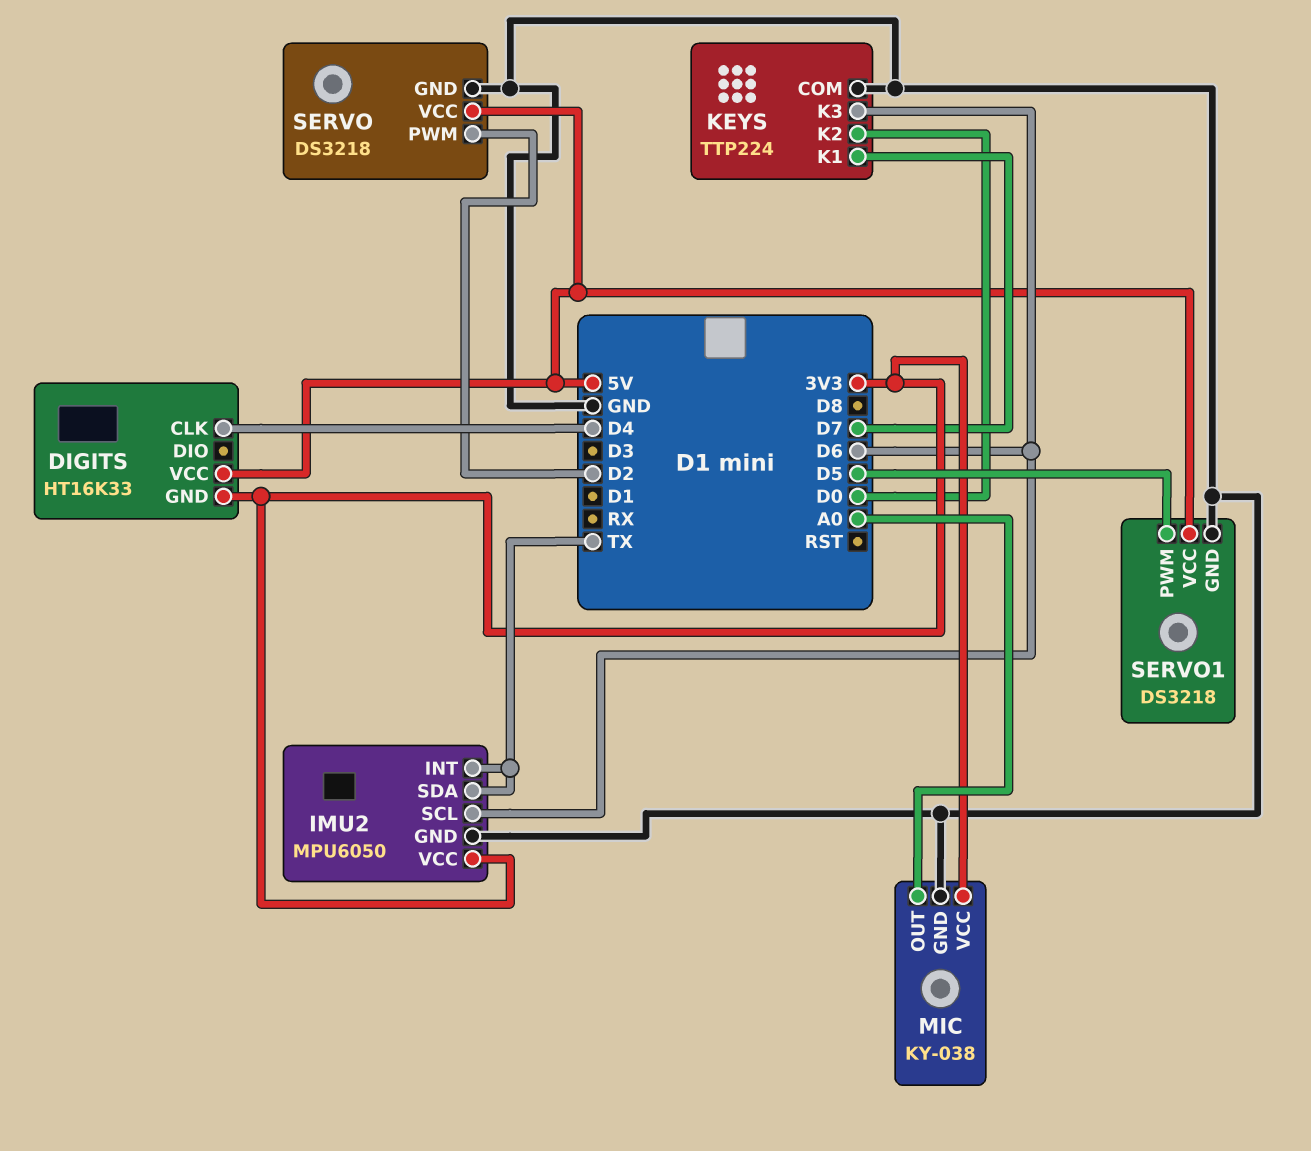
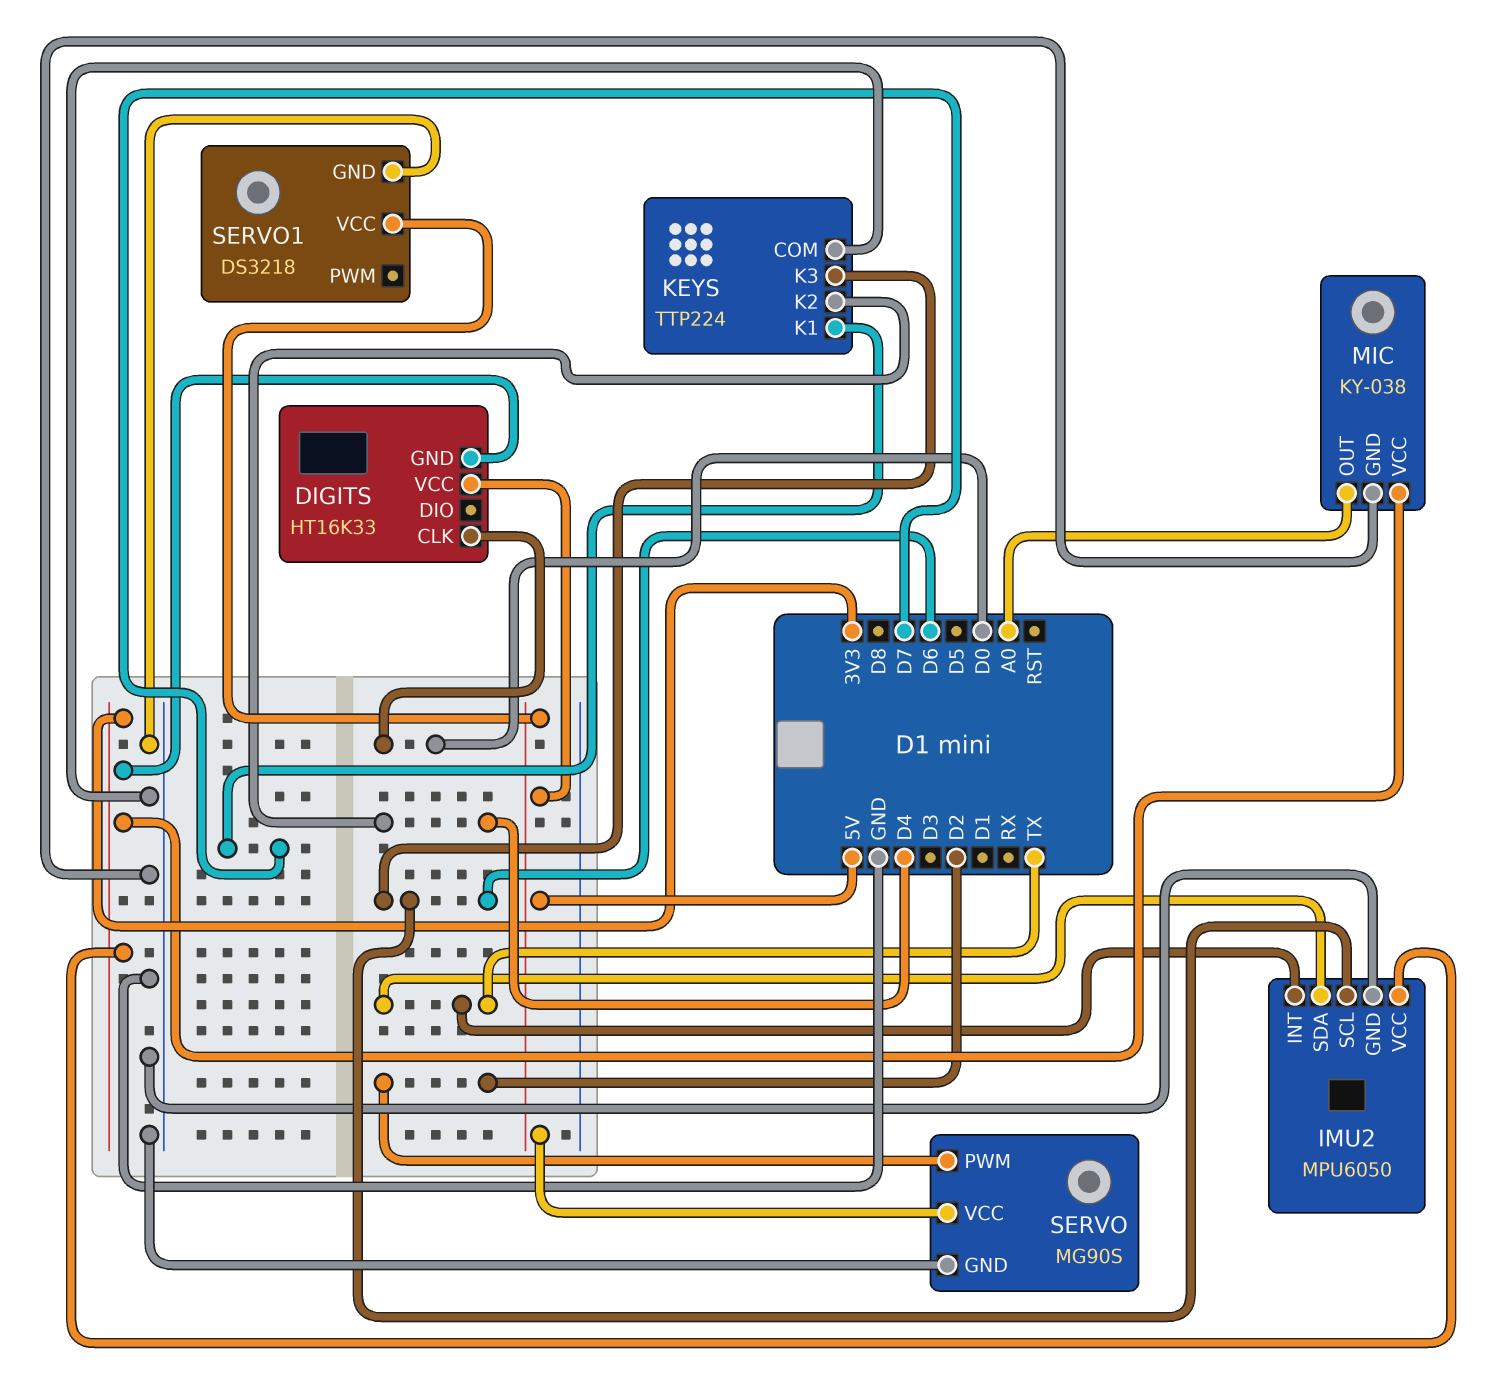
DIGITS pin CLK: D4 -> D0
KEYS pin K2: D0 -> D4
SERVO: DS3218 -> MG90S
SERVO1 pin PWM: D5 -> none

